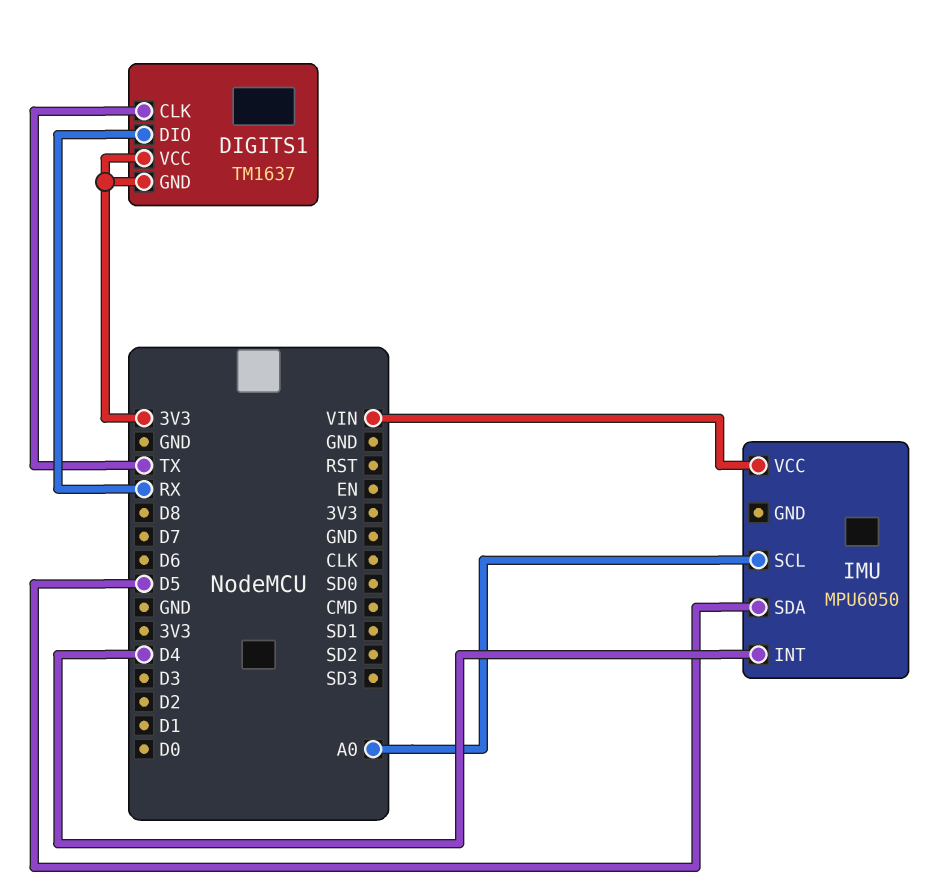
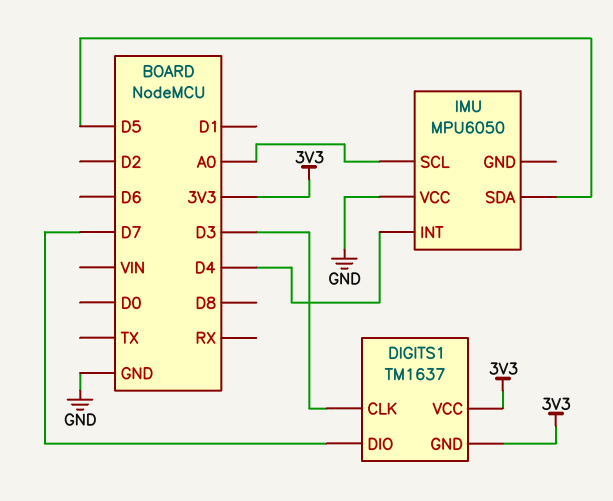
DIGITS1 pin CLK: TX -> D3
DIGITS1 pin DIO: RX -> D7
IMU pin VCC: VIN -> GND

